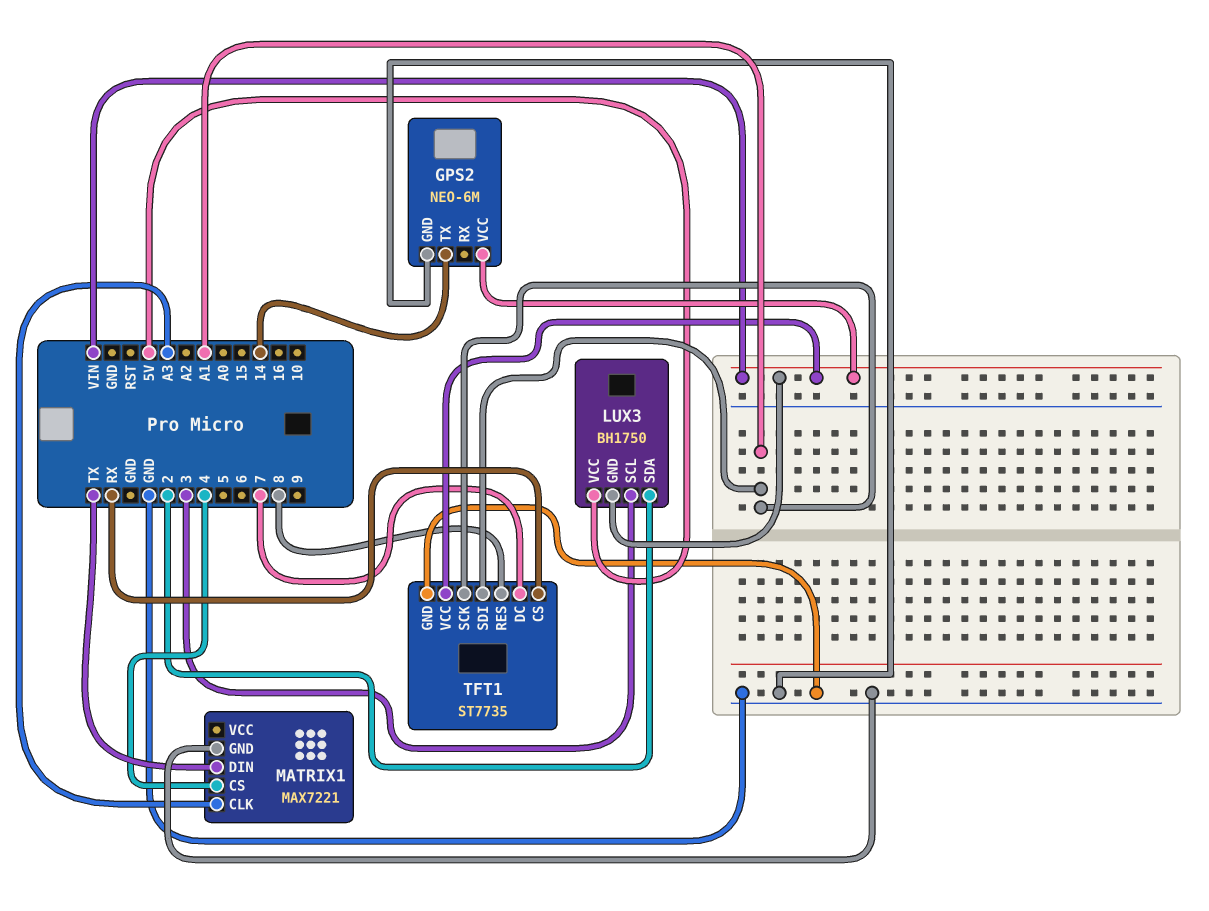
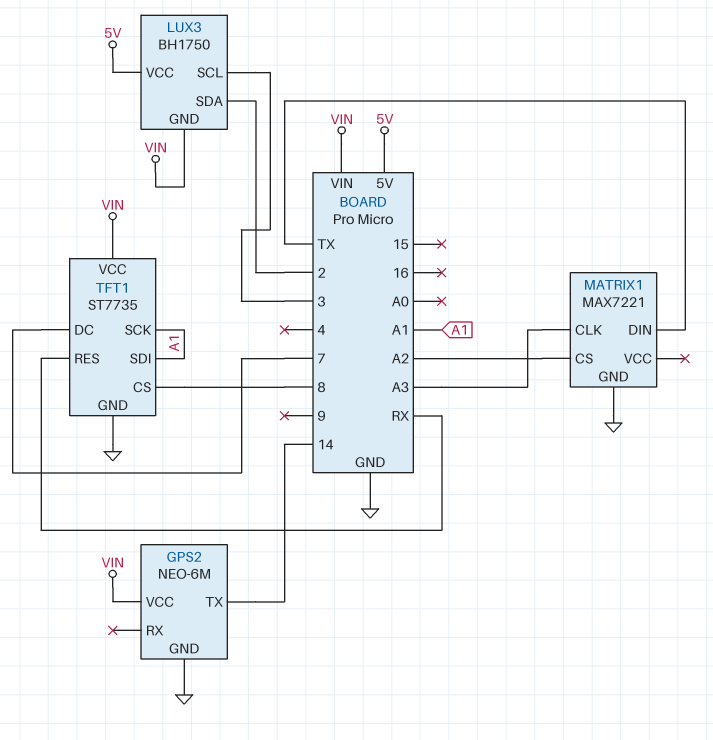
MATRIX1 pin CS: 4 -> A2
TFT1 pin CS: RX -> 8
TFT1 pin RES: 8 -> RX

